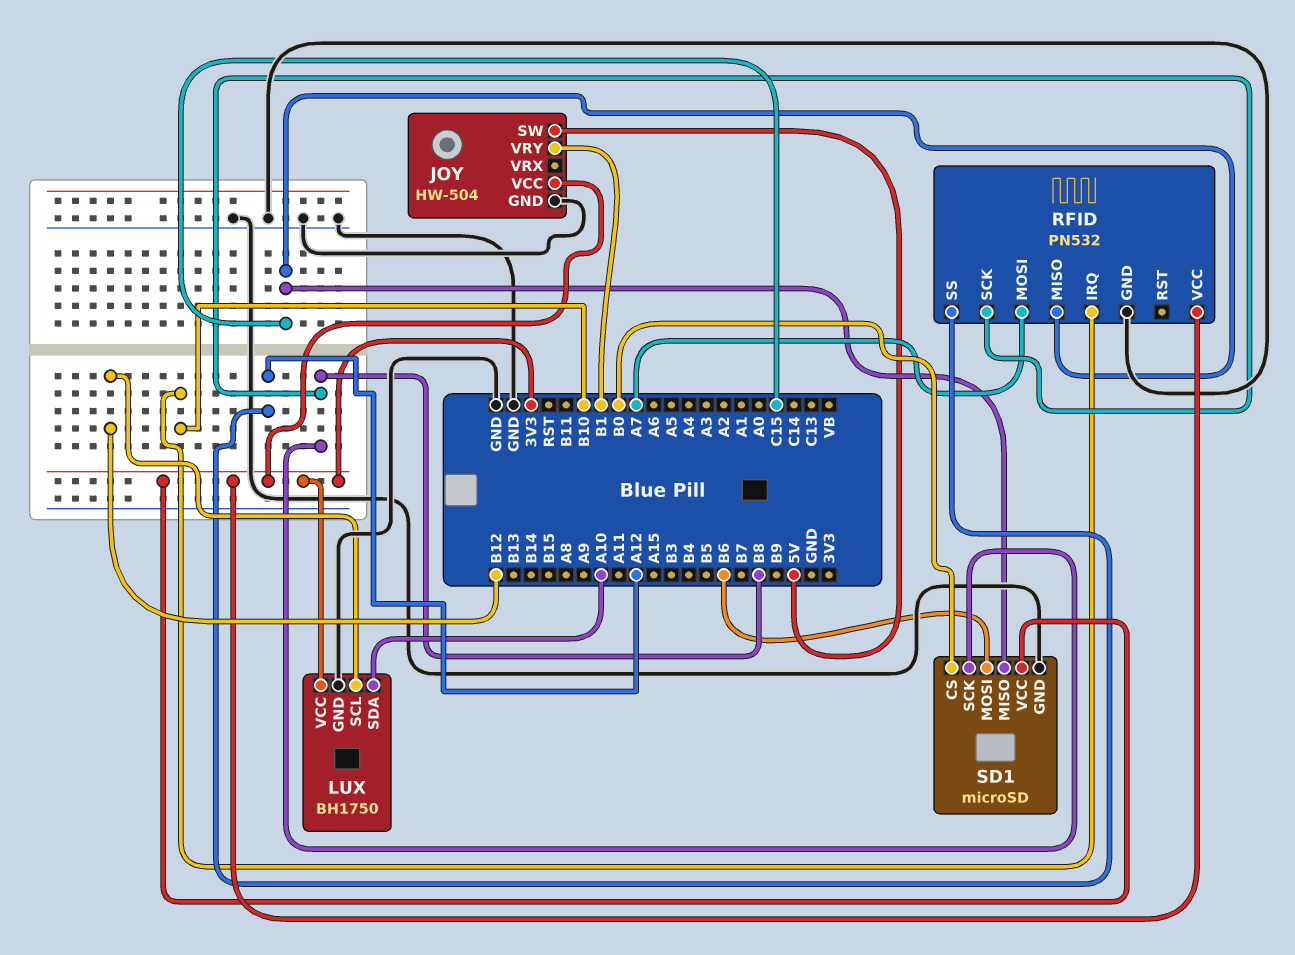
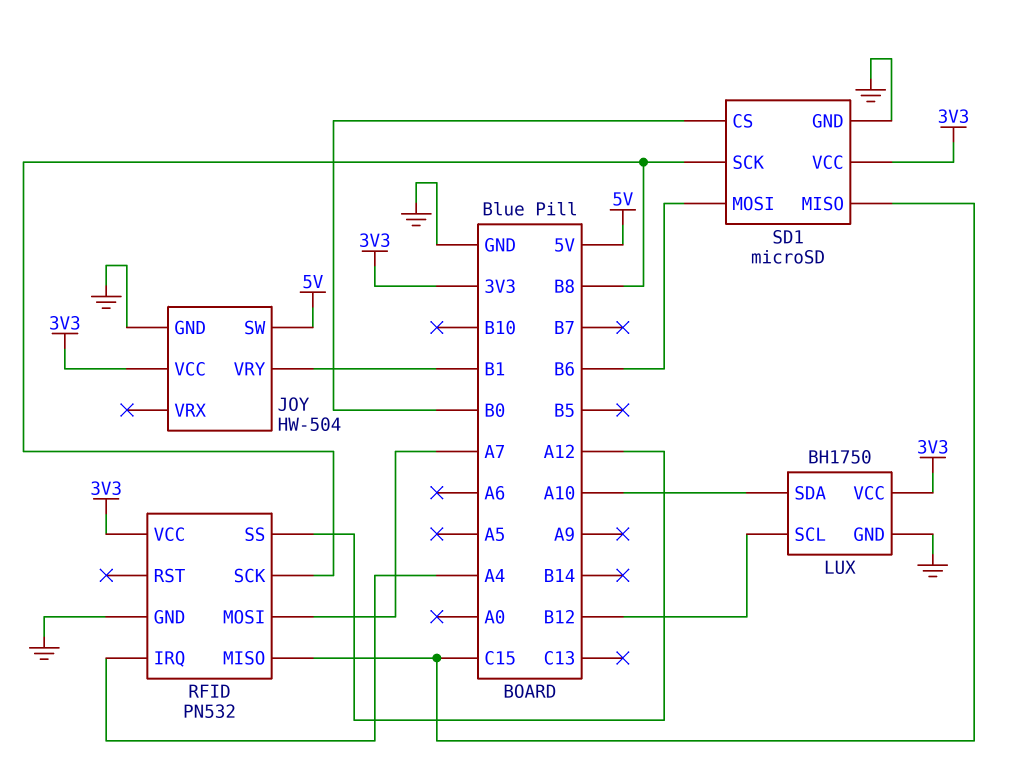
RFID pin IRQ: B10 -> A4

